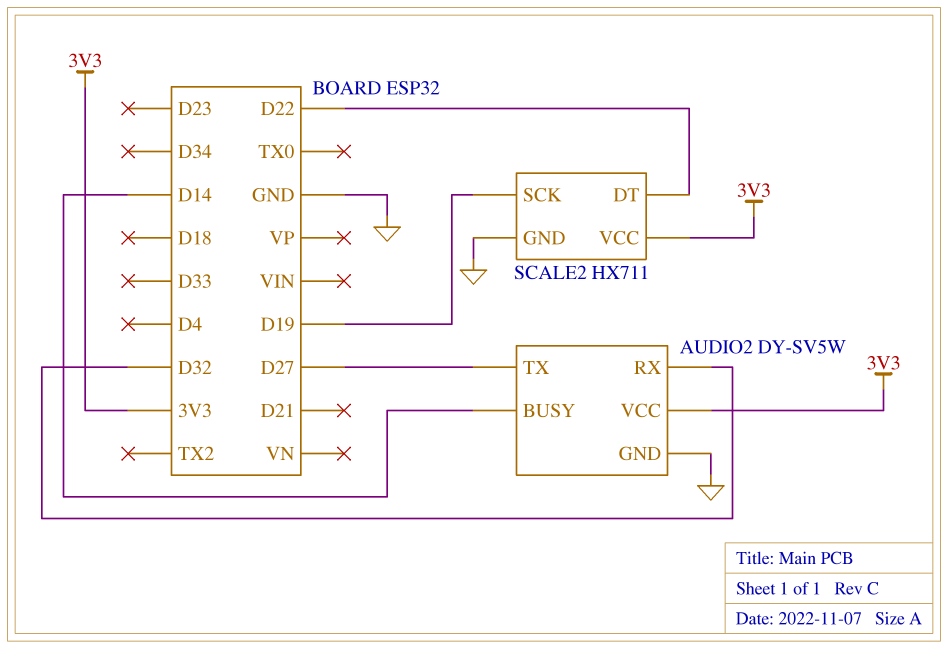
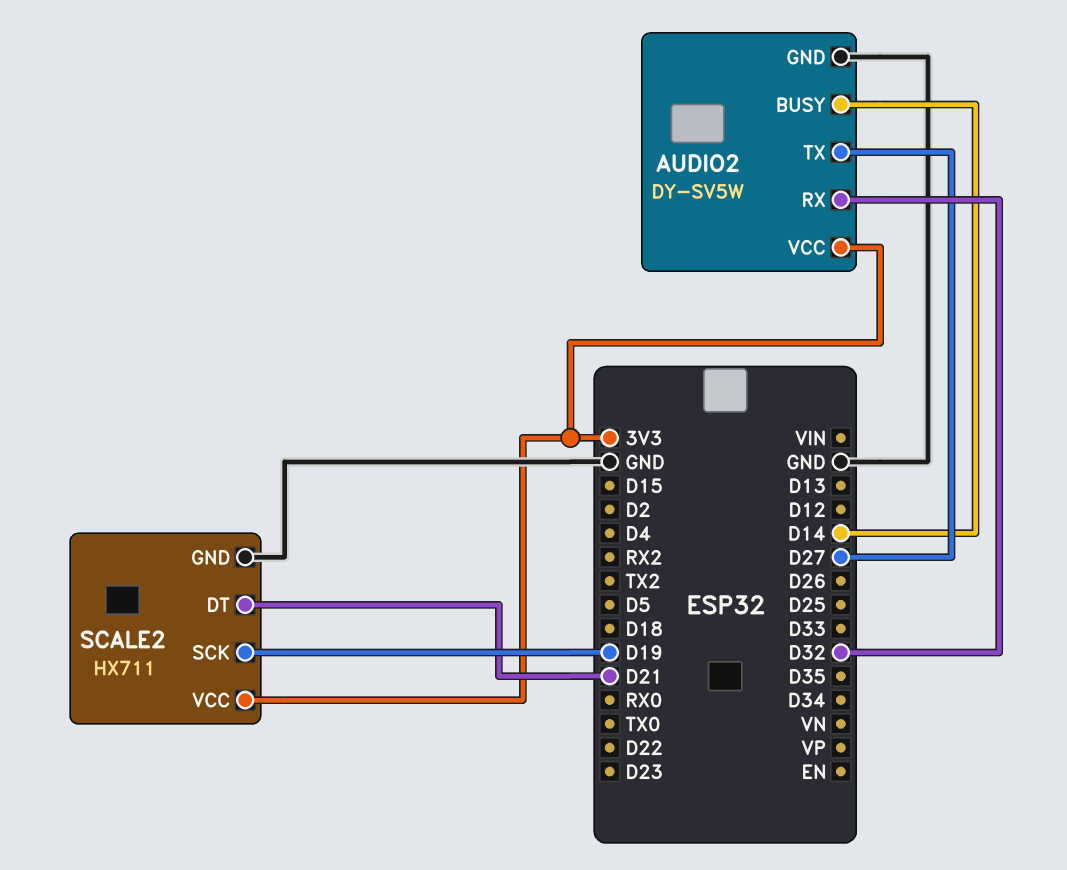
SCALE2 pin DT: D22 -> D21

